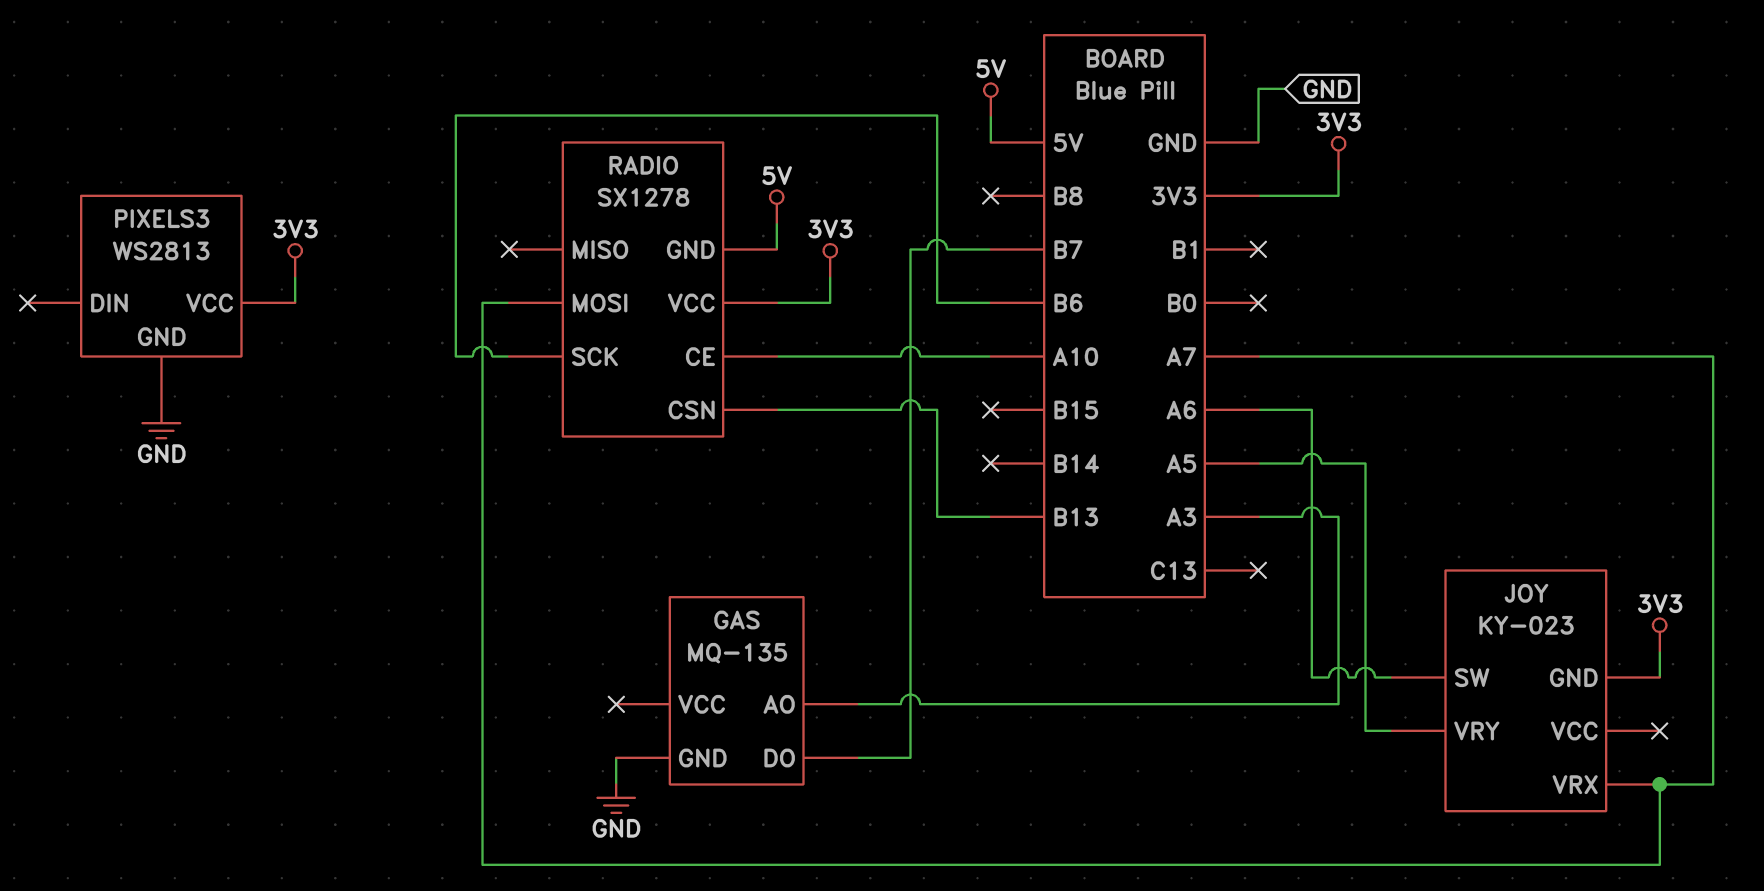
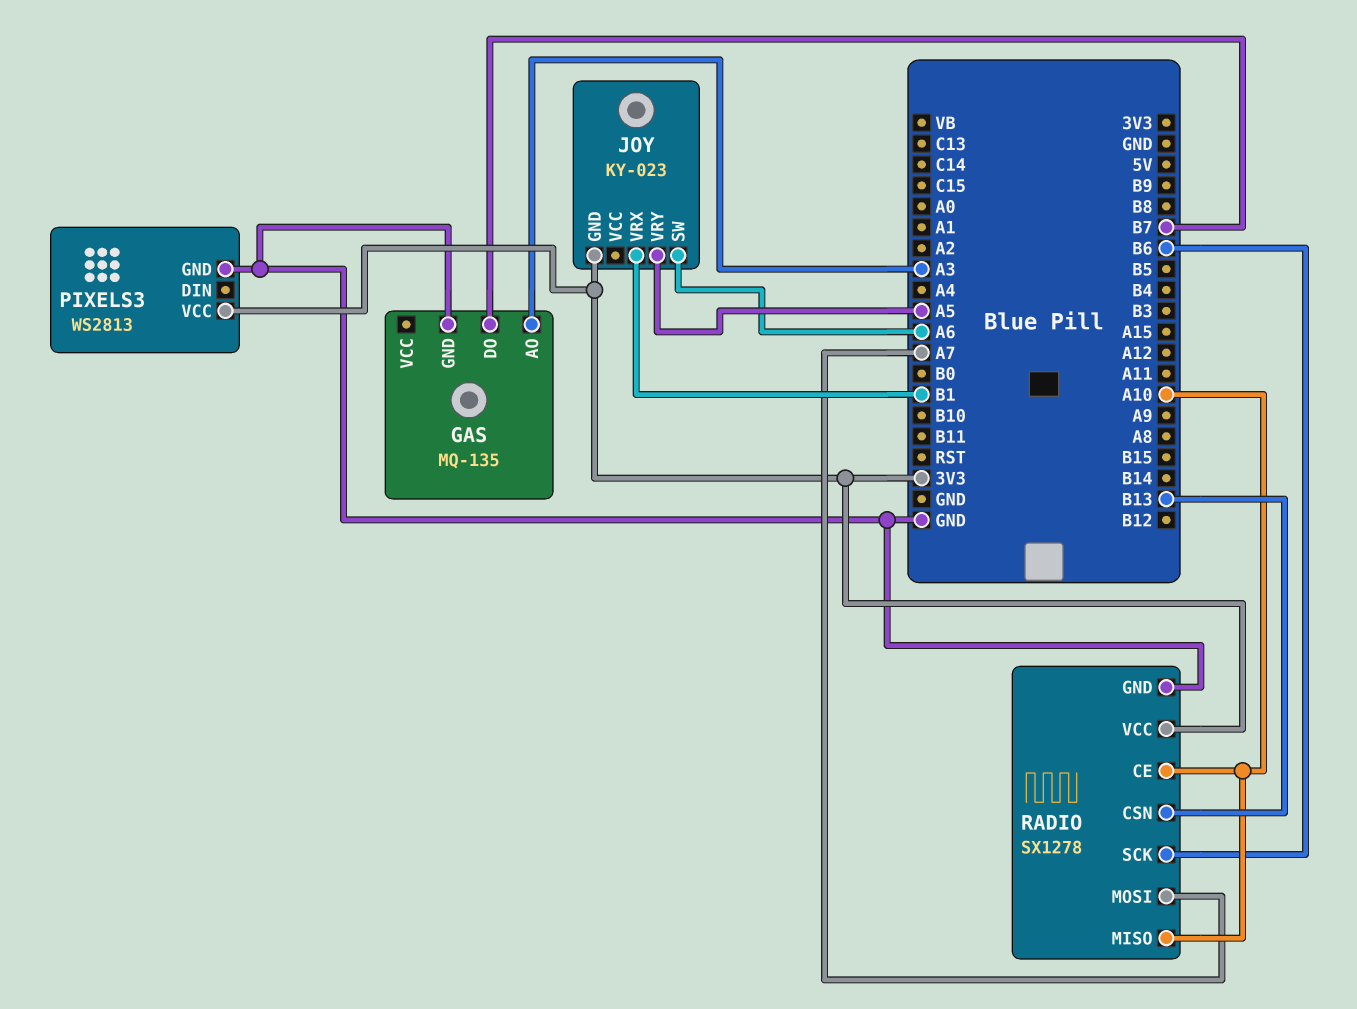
JOY pin VRX: A7 -> B1
RADIO pin GND: 5V -> GND
RADIO pin MISO: none -> A10

